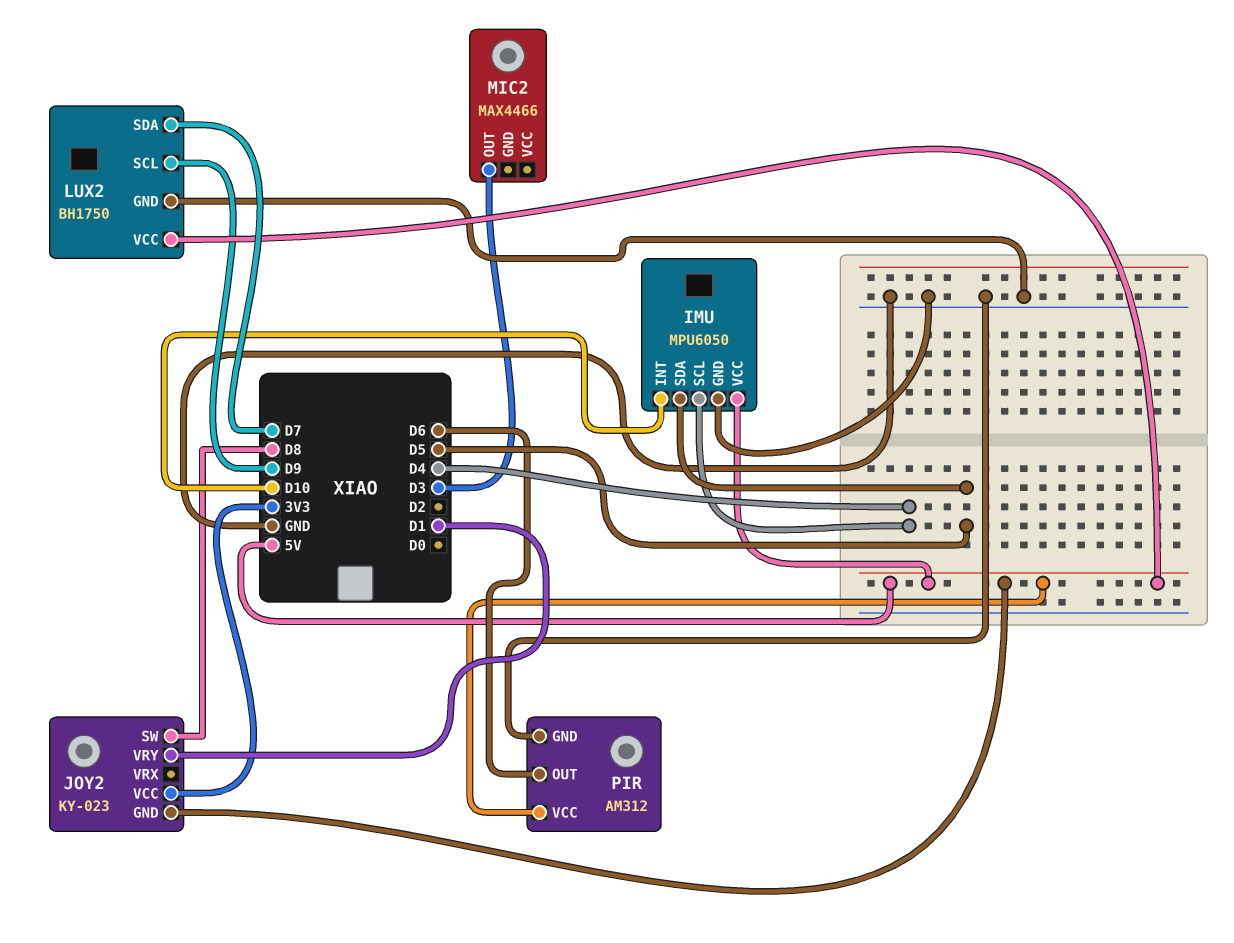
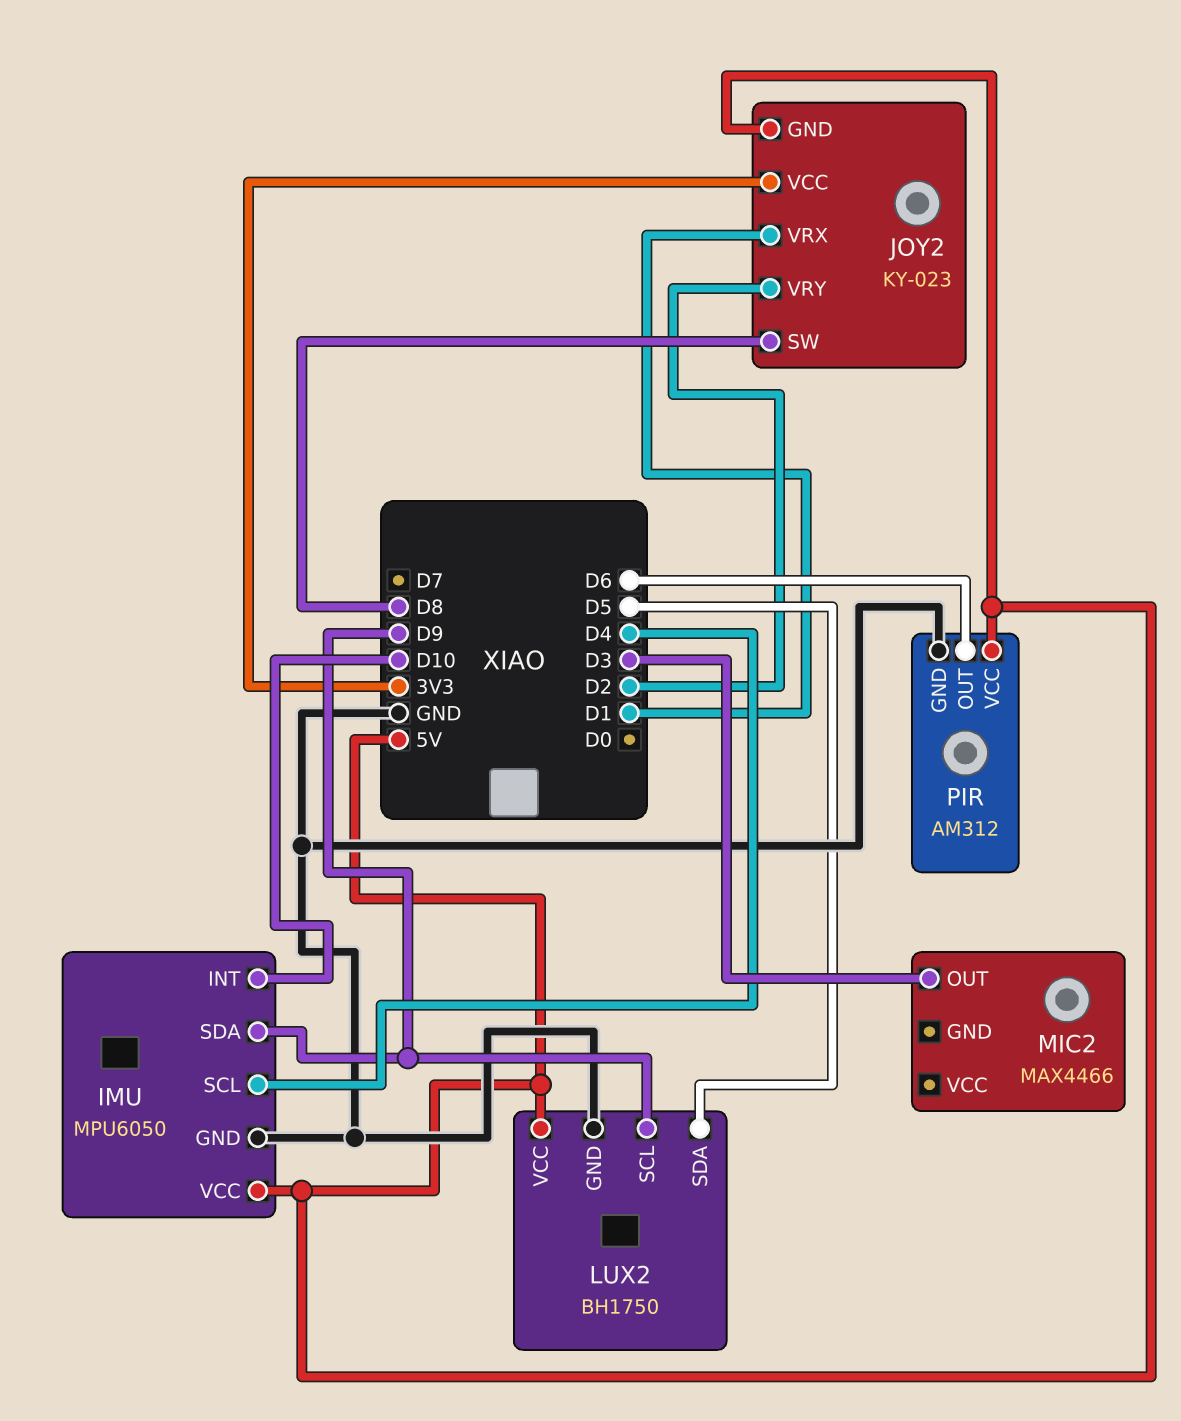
IMU pin SDA: D5 -> D9
JOY2 pin VRX: none -> D1
JOY2 pin VRY: D1 -> D2
LUX2 pin SDA: D7 -> D5

